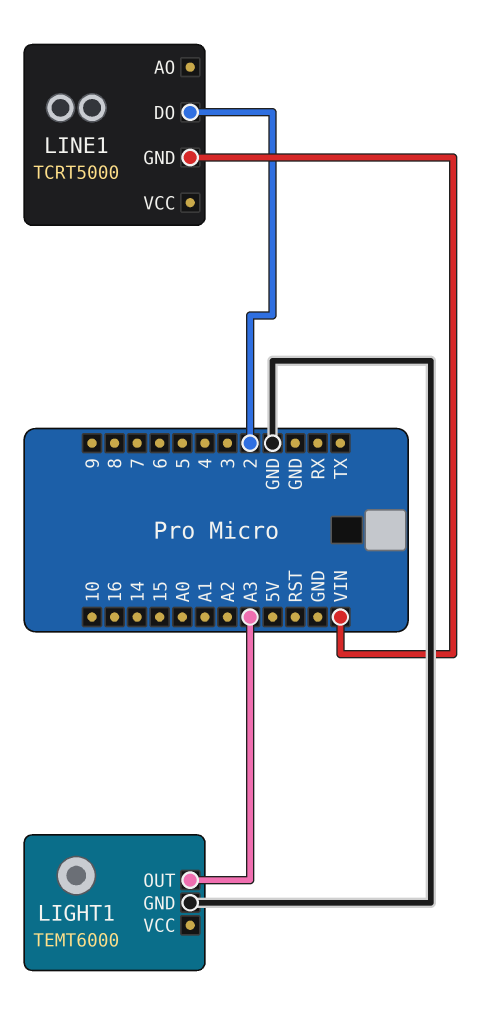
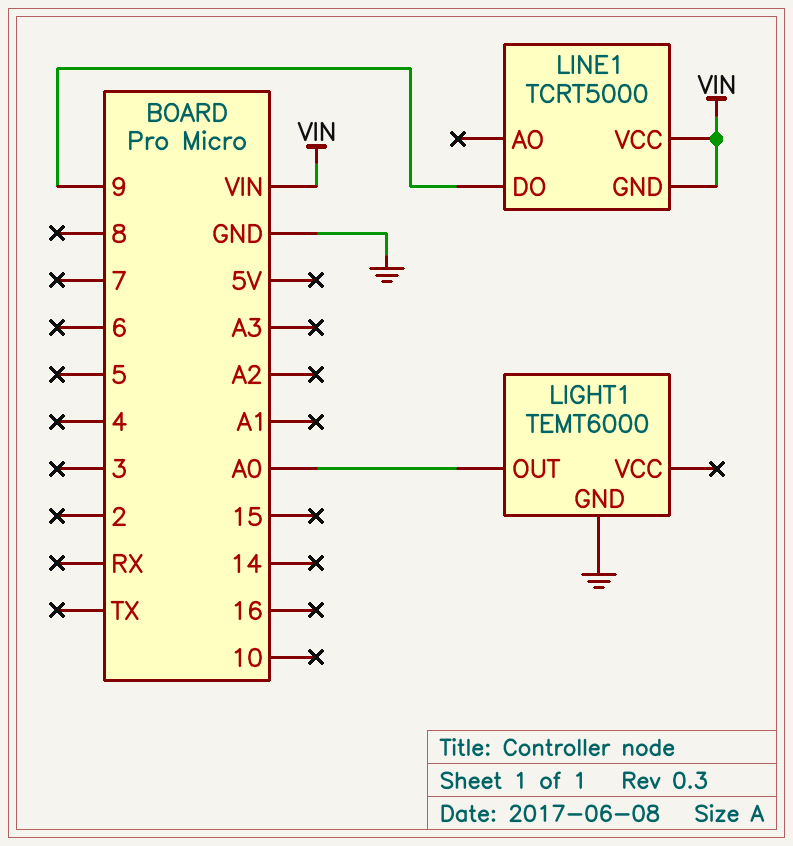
LIGHT1 pin OUT: A3 -> A0
LINE1 pin DO: 2 -> 9
LINE1 pin VCC: none -> VIN

